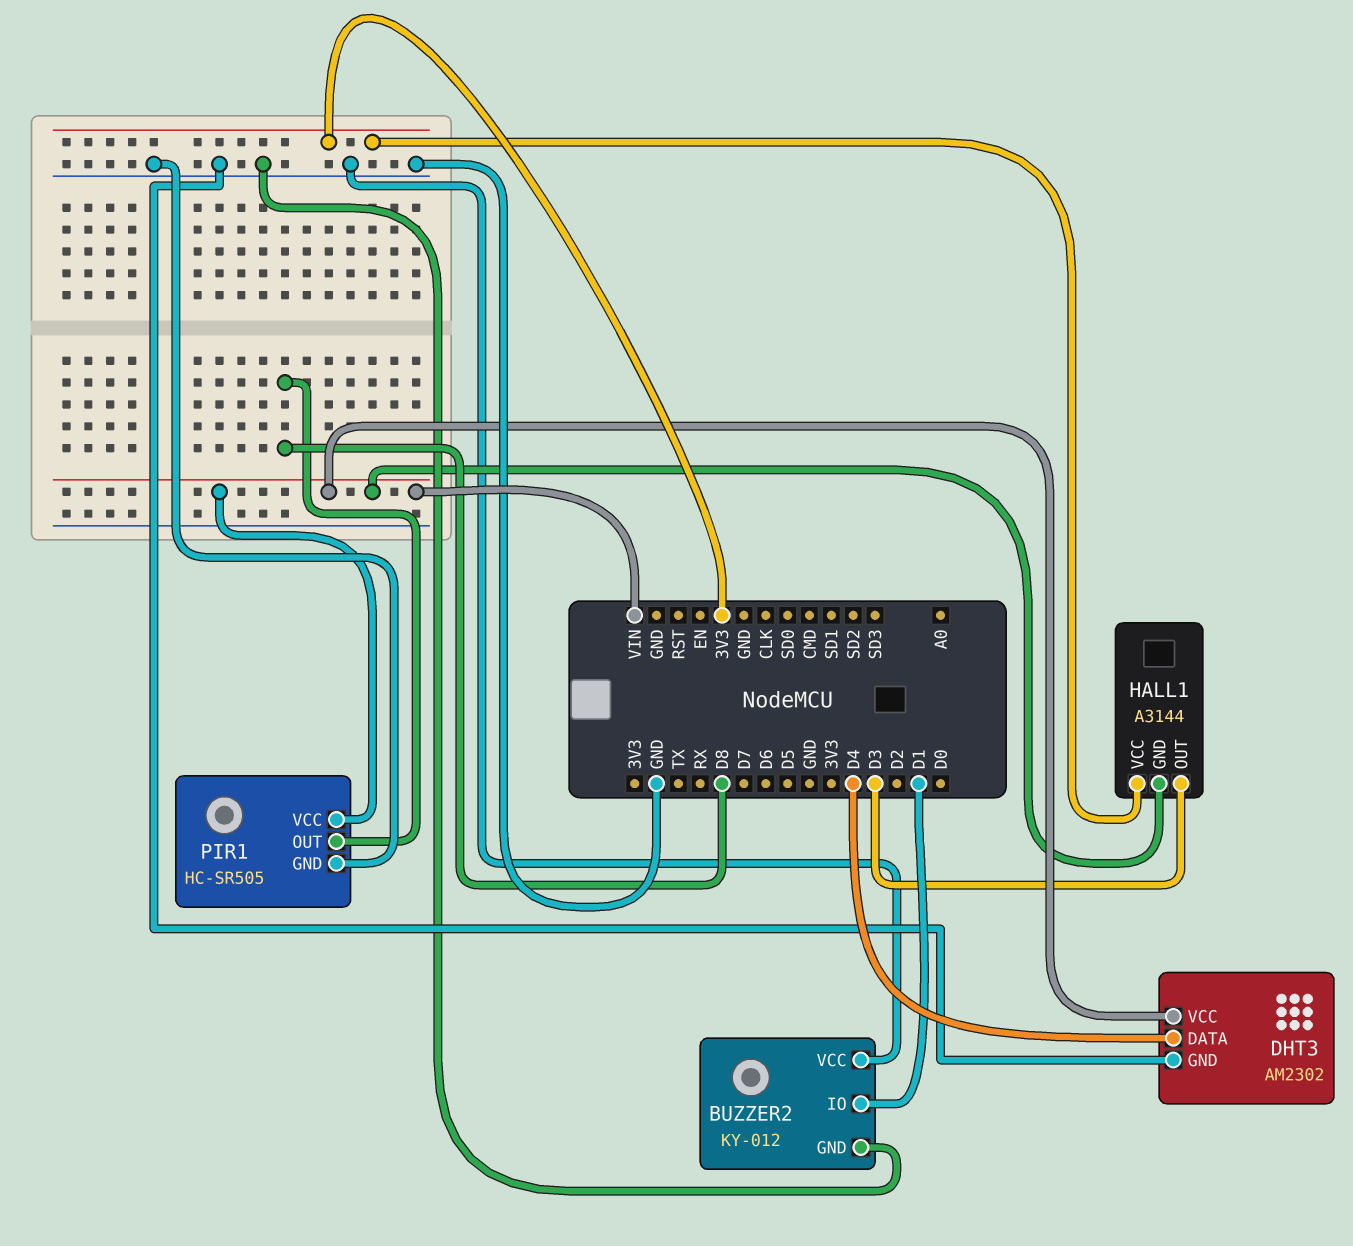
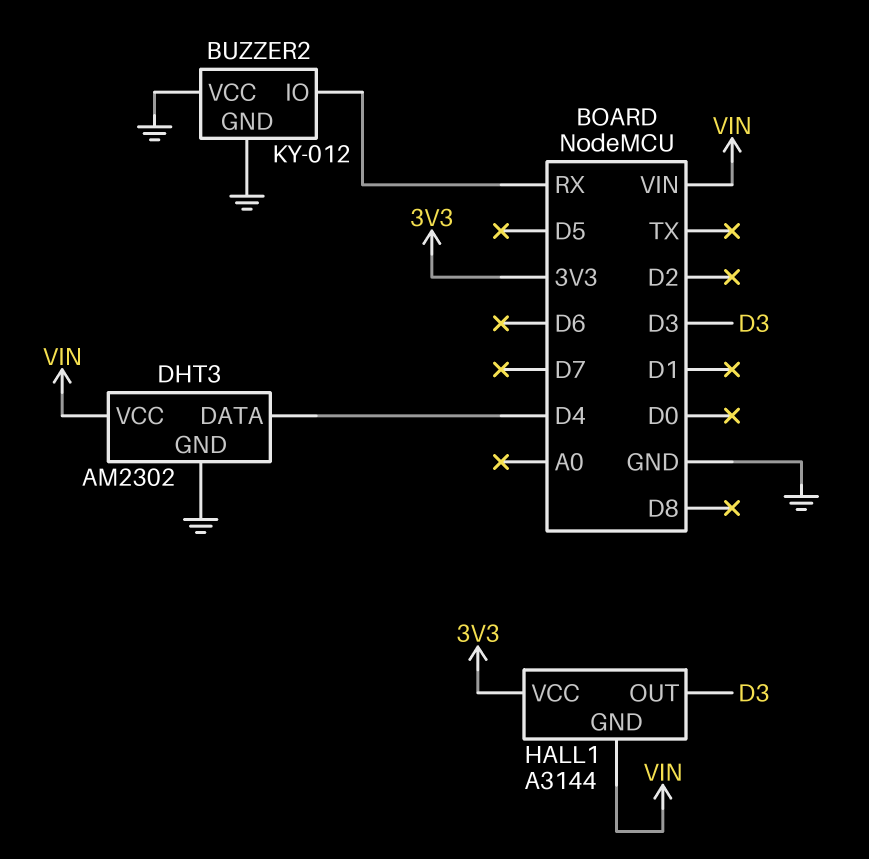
BUZZER2 pin IO: D1 -> RX
PIR1: HC-SR505 -> none
PIR1 pin GND: GND -> none
PIR1 pin OUT: D8 -> none
PIR1 pin VCC: VIN -> none

